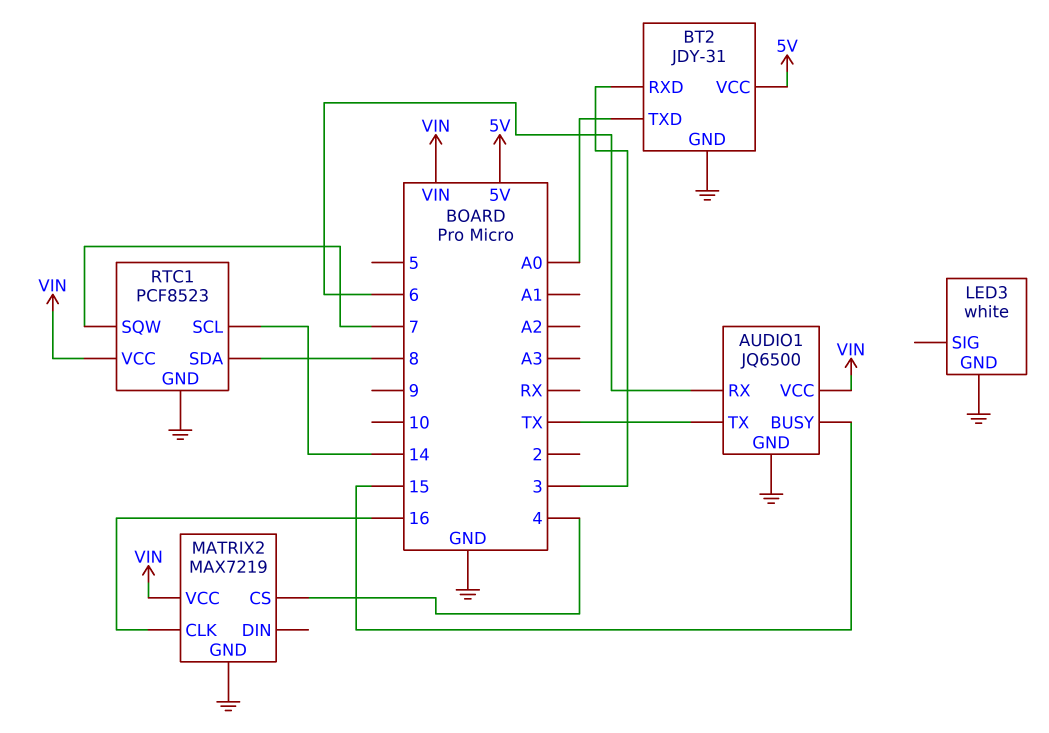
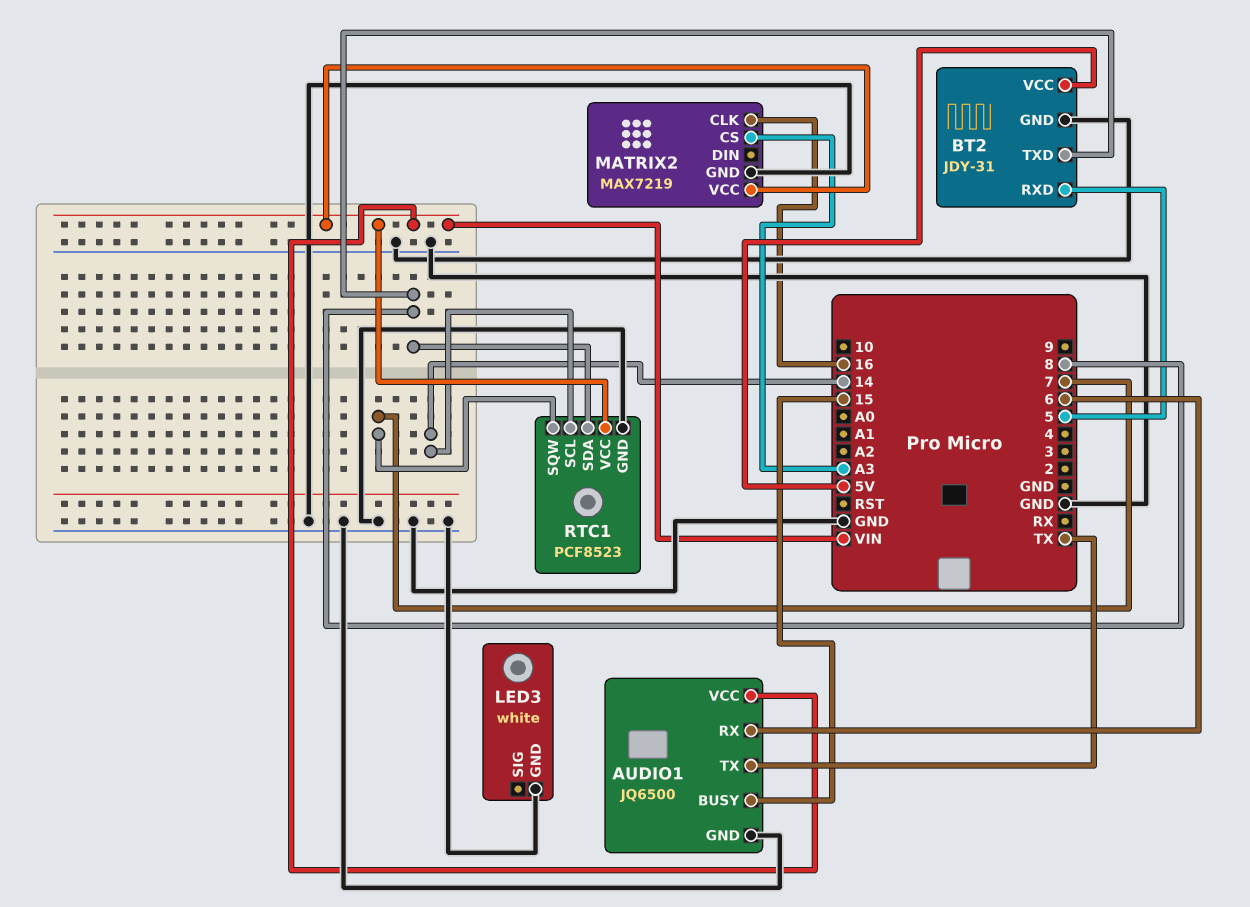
BT2 pin RXD: 3 -> 5
BT2 pin TXD: A0 -> 8
MATRIX2 pin CS: 4 -> A3

